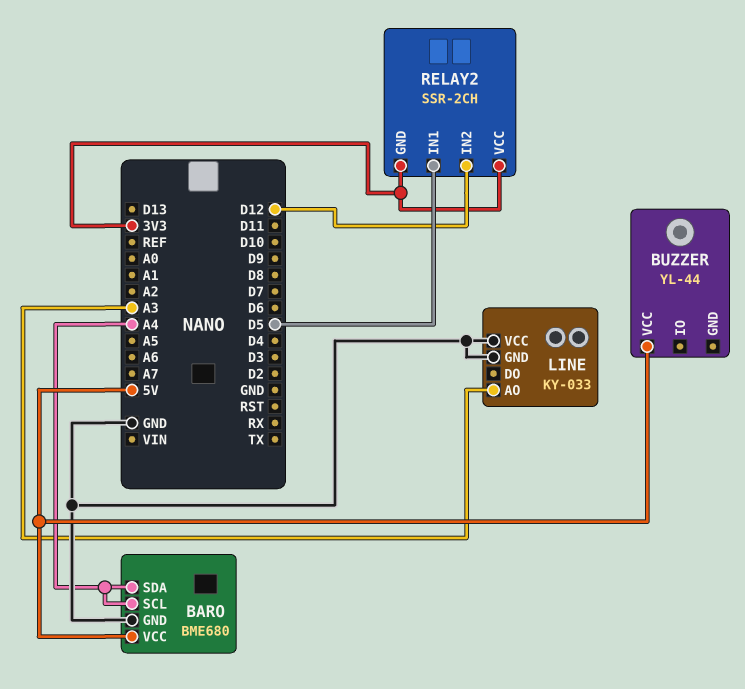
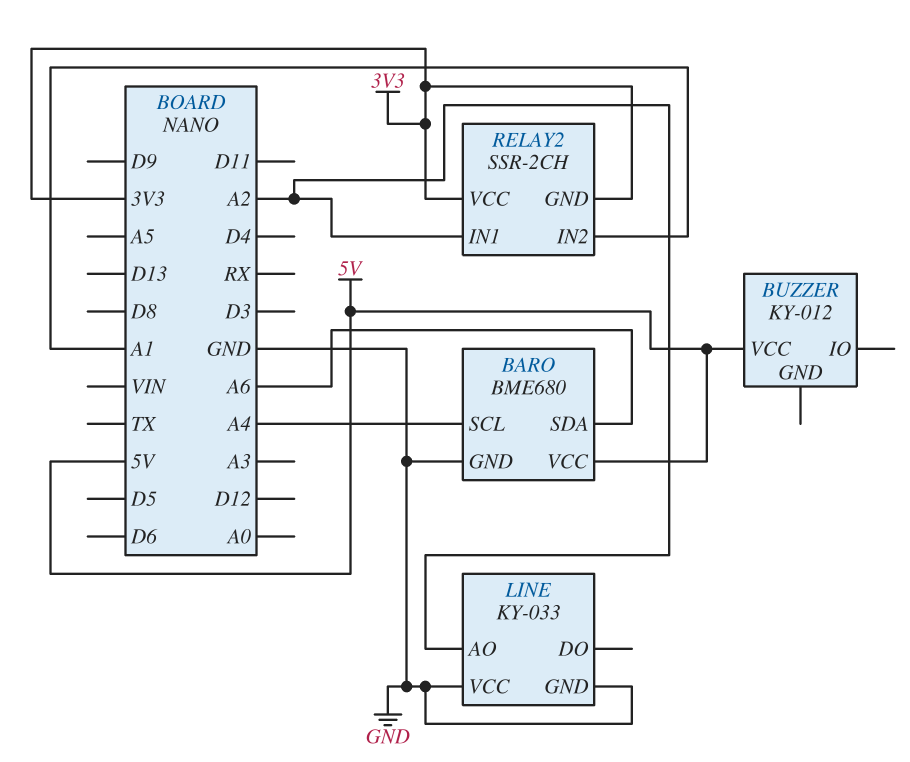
BARO pin SDA: A4 -> A6
BUZZER: YL-44 -> KY-012
LINE pin AO: A3 -> A2
RELAY2 pin IN1: D5 -> A2
RELAY2 pin IN2: D12 -> A1

